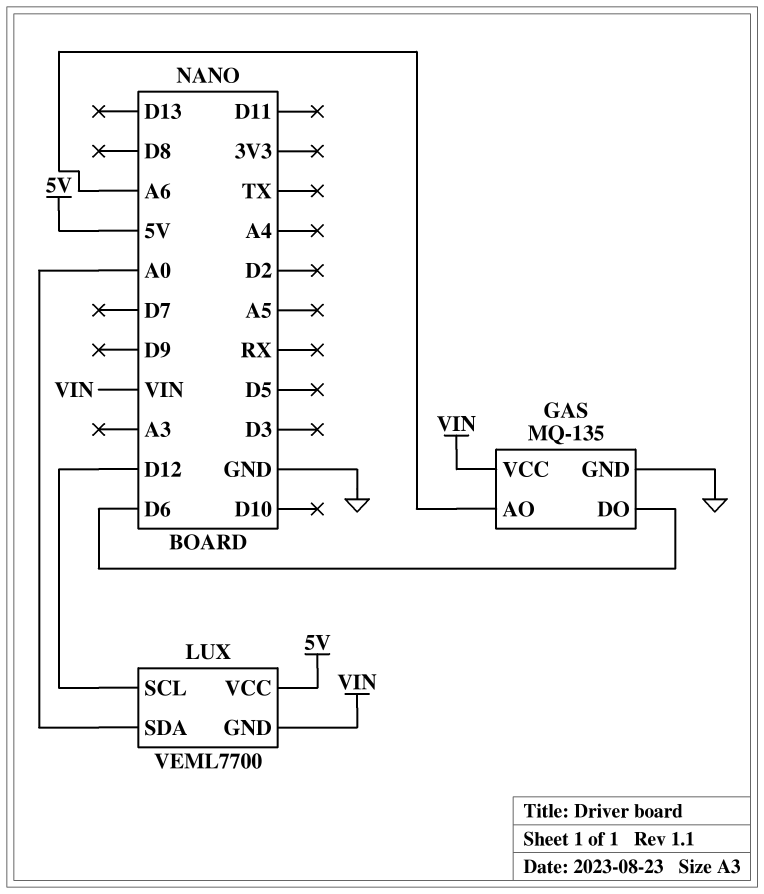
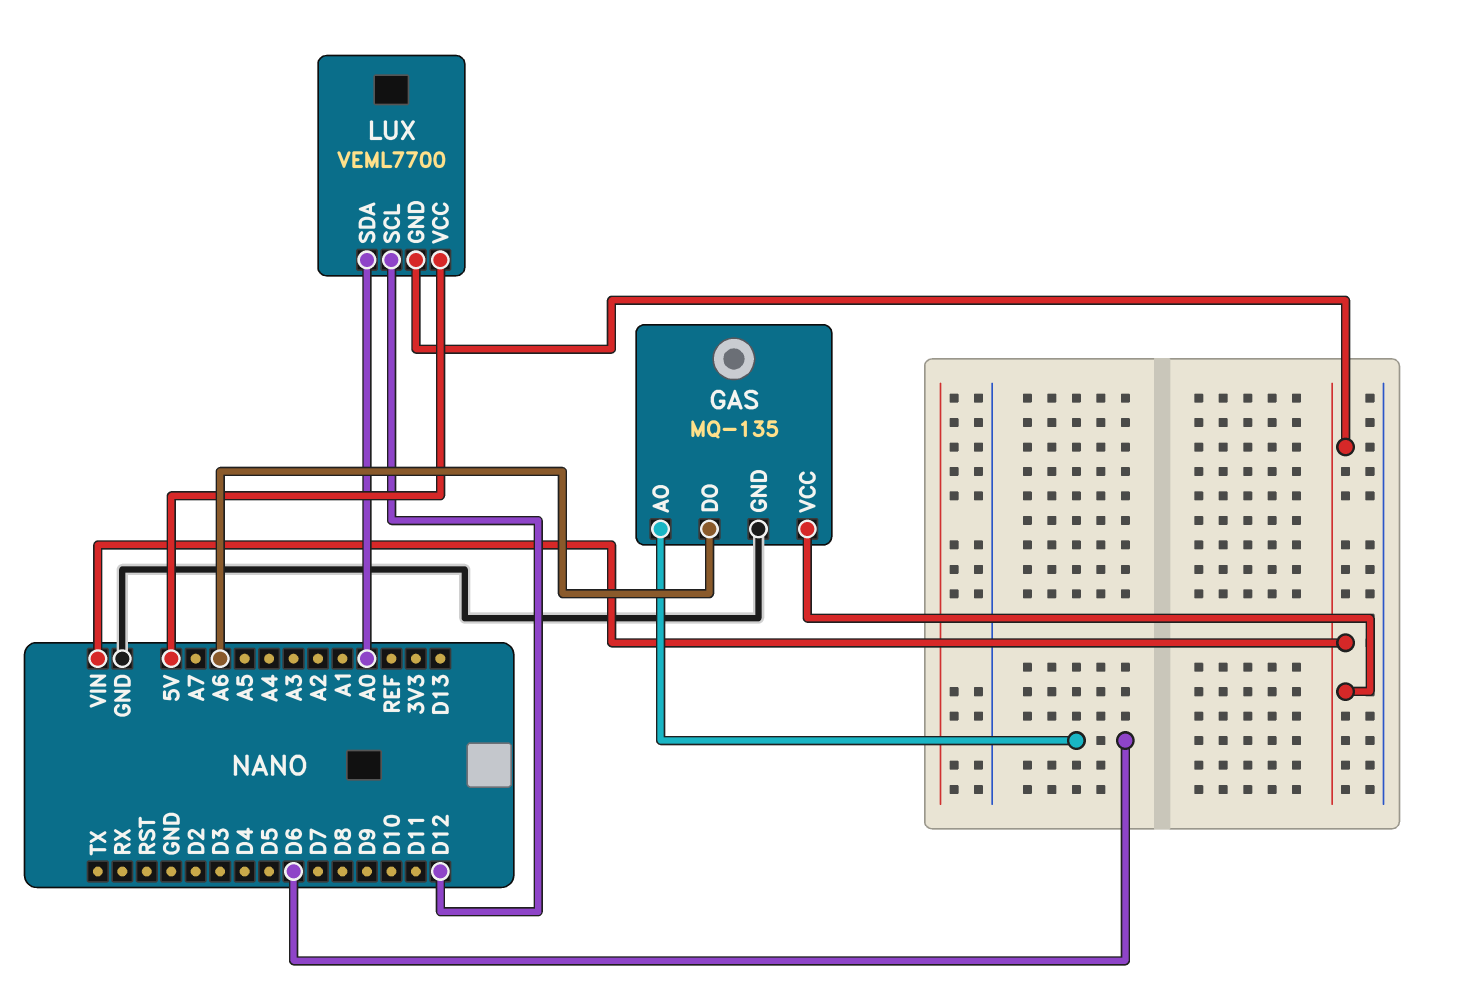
GAS pin AO: A6 -> D6
GAS pin DO: D6 -> A6

